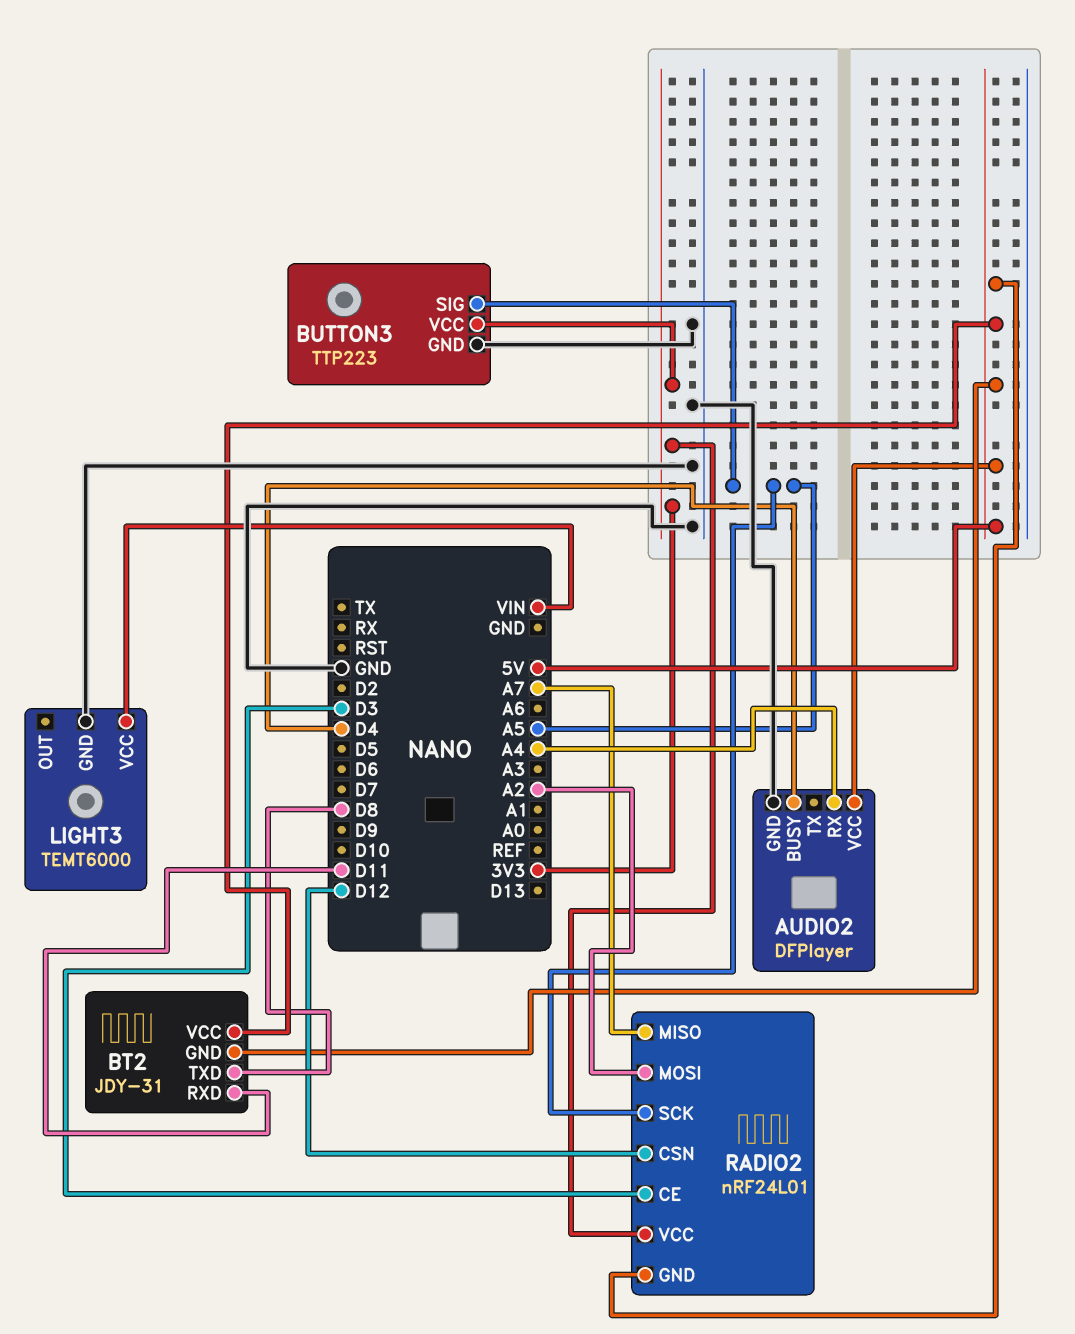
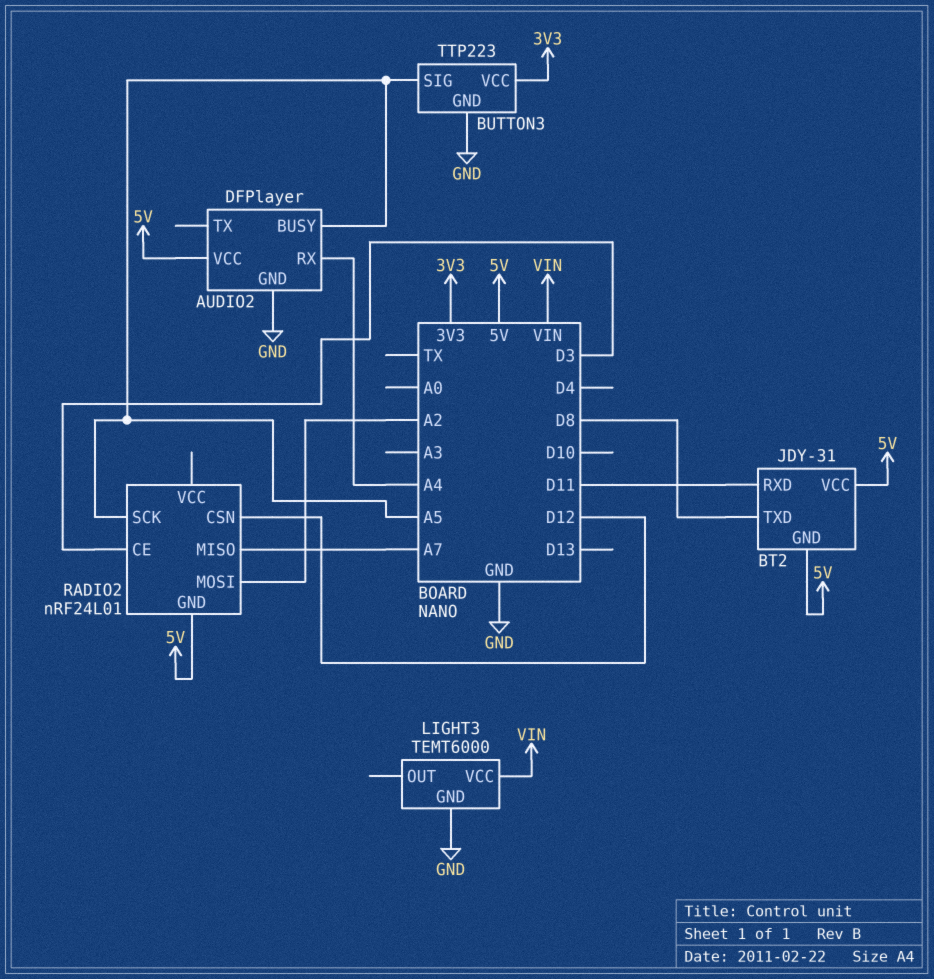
AUDIO2 pin BUSY: D4 -> A5
RADIO2 pin VCC: 3V3 -> none

